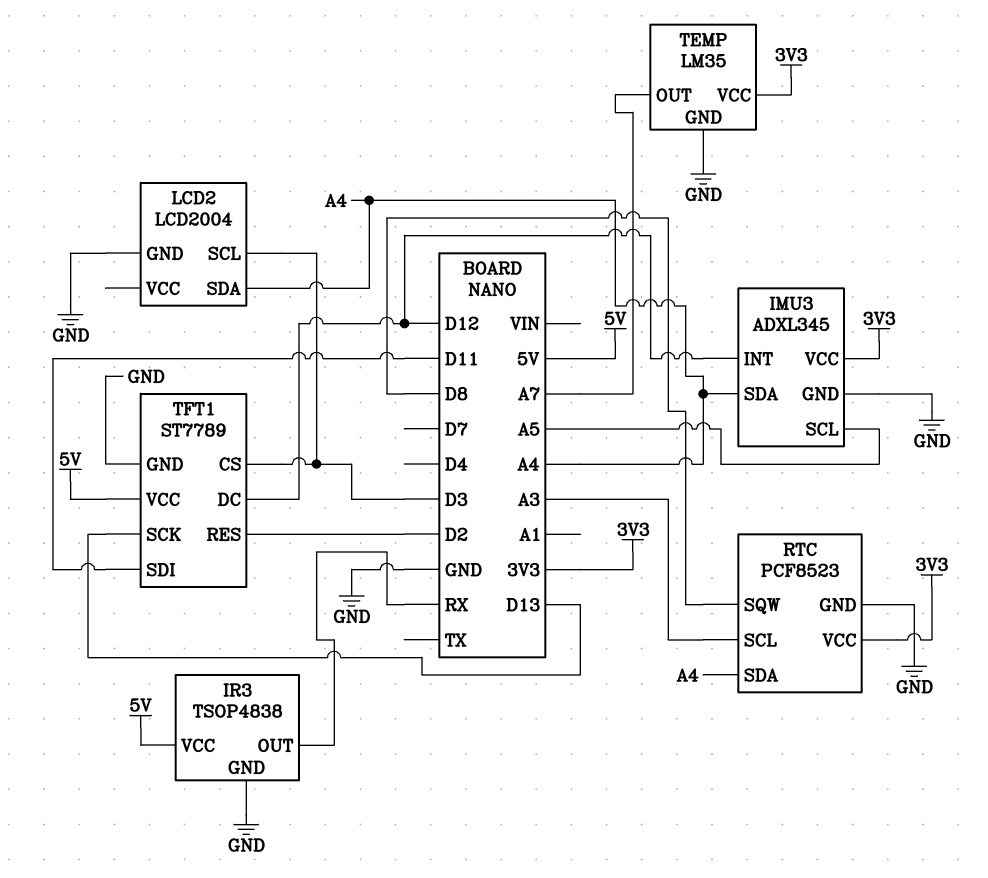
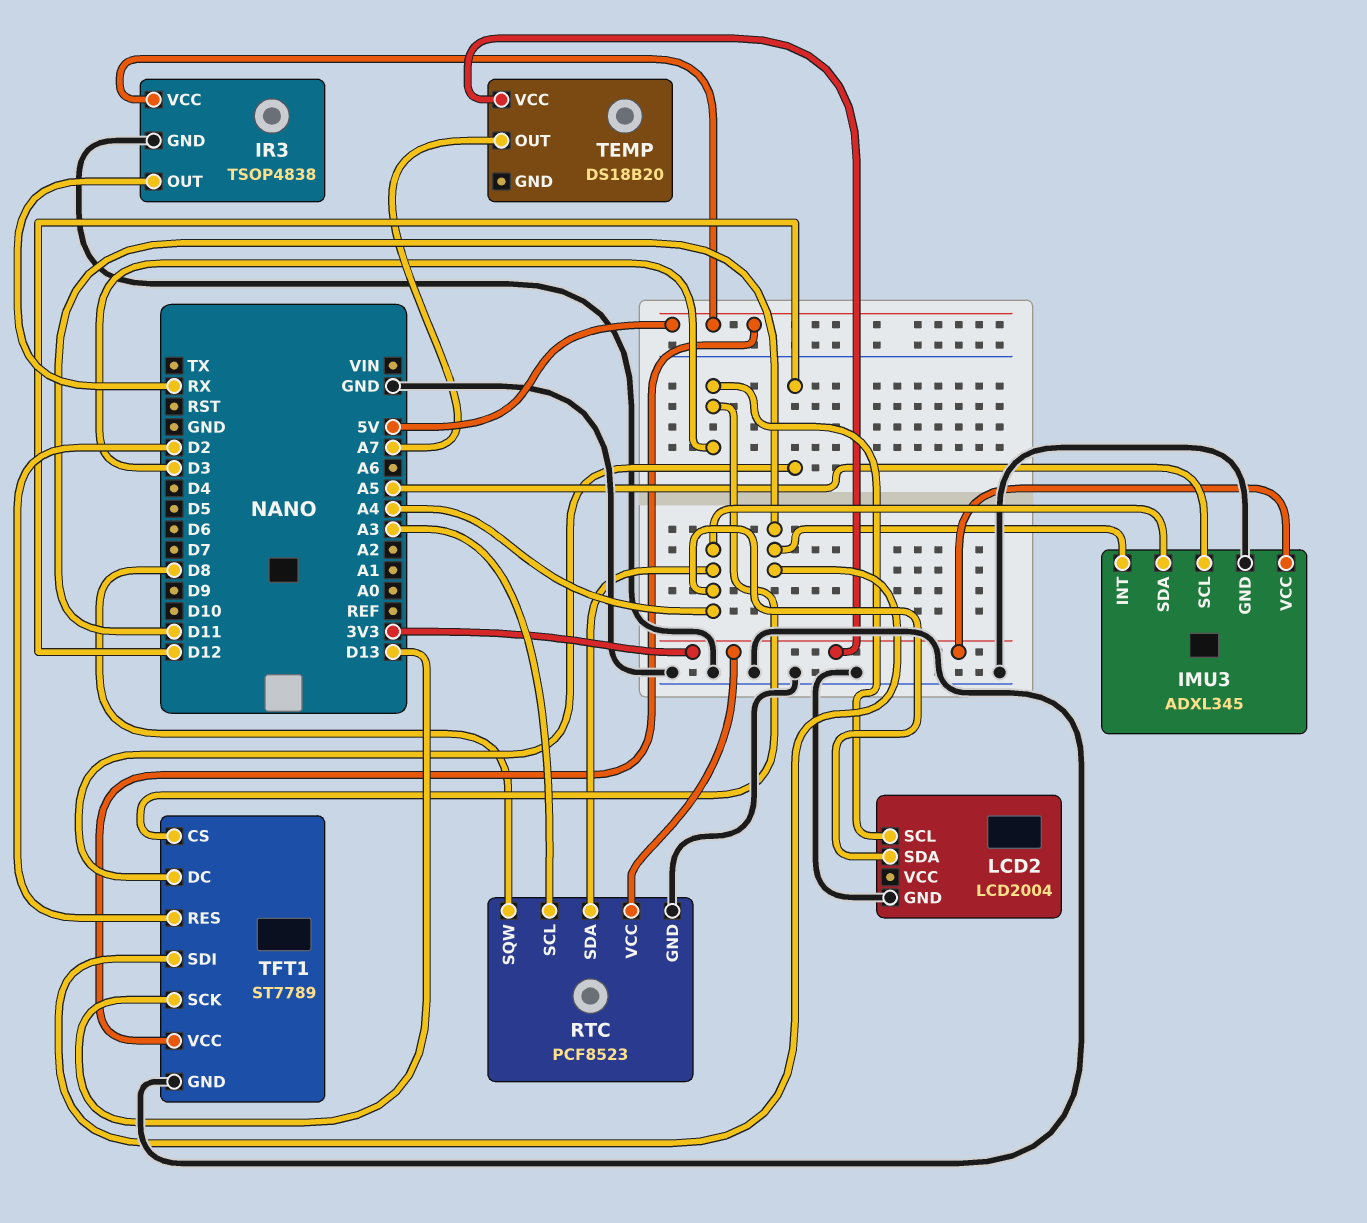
IMU3 pin INT: D12 -> D11
TEMP: LM35 -> DS18B20
TEMP pin GND: GND -> none

